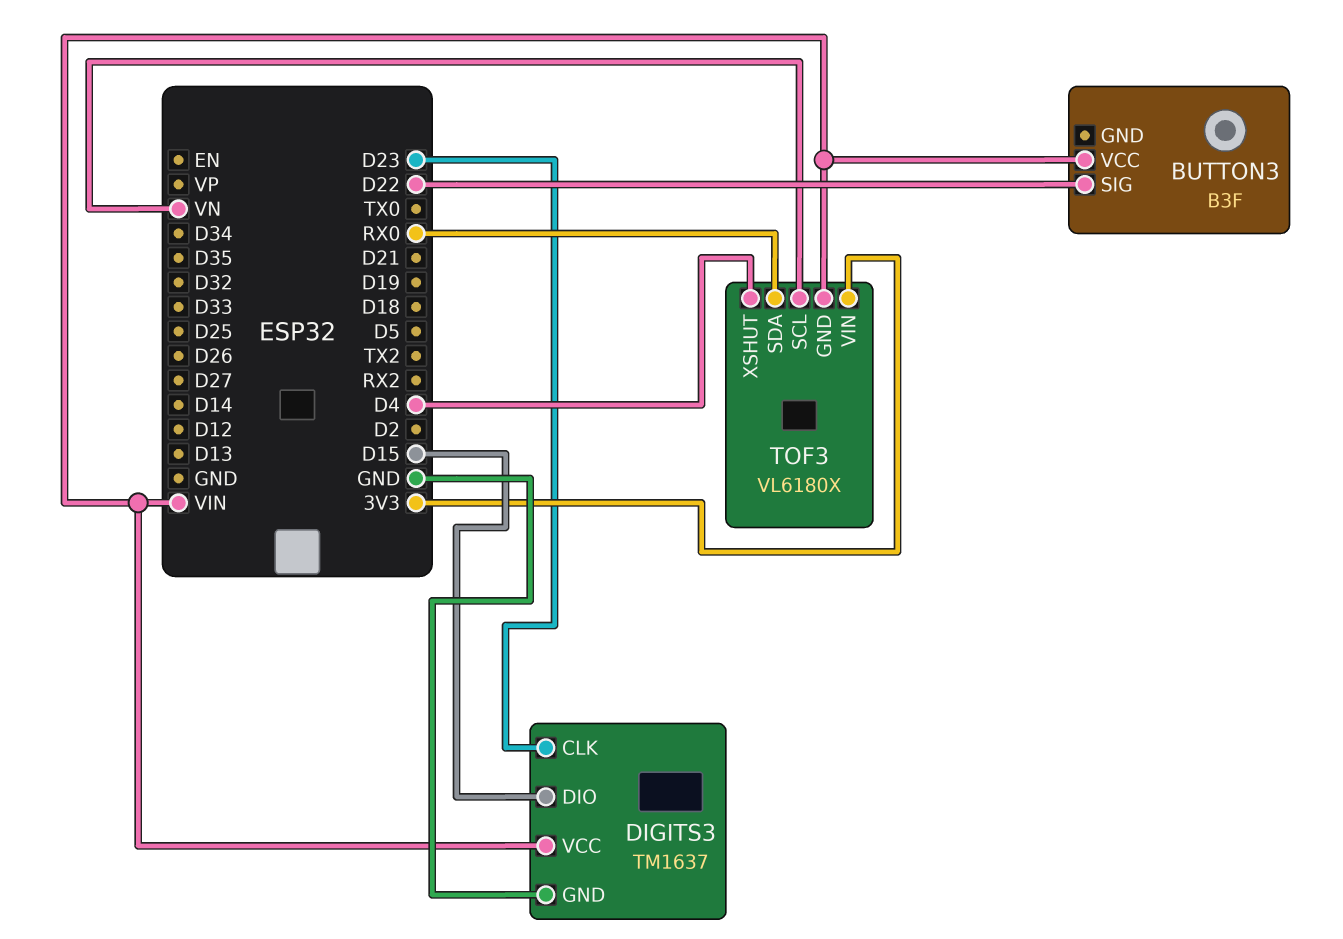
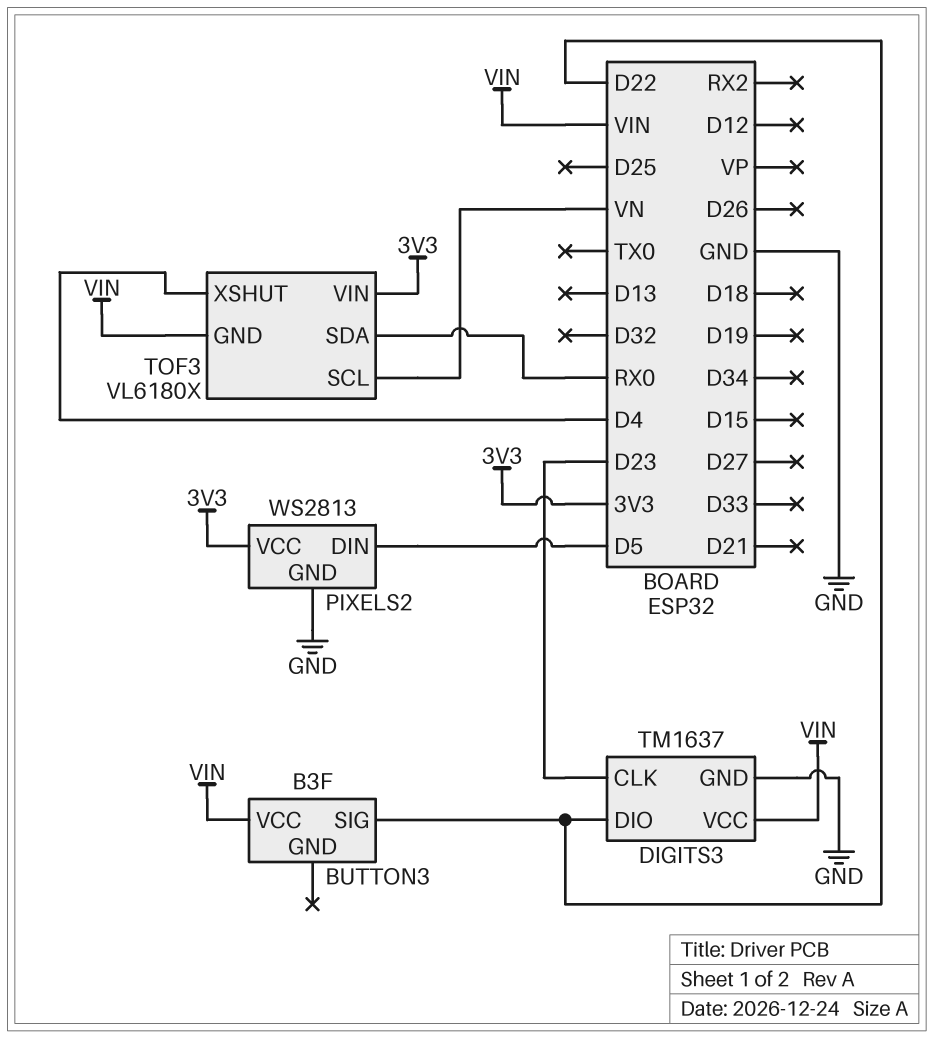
DIGITS3 pin DIO: D15 -> D22
PIXELS2: none -> WS2813
PIXELS2 pin DIN: none -> D5
PIXELS2 pin GND: none -> GND
PIXELS2 pin VCC: none -> 3V3

